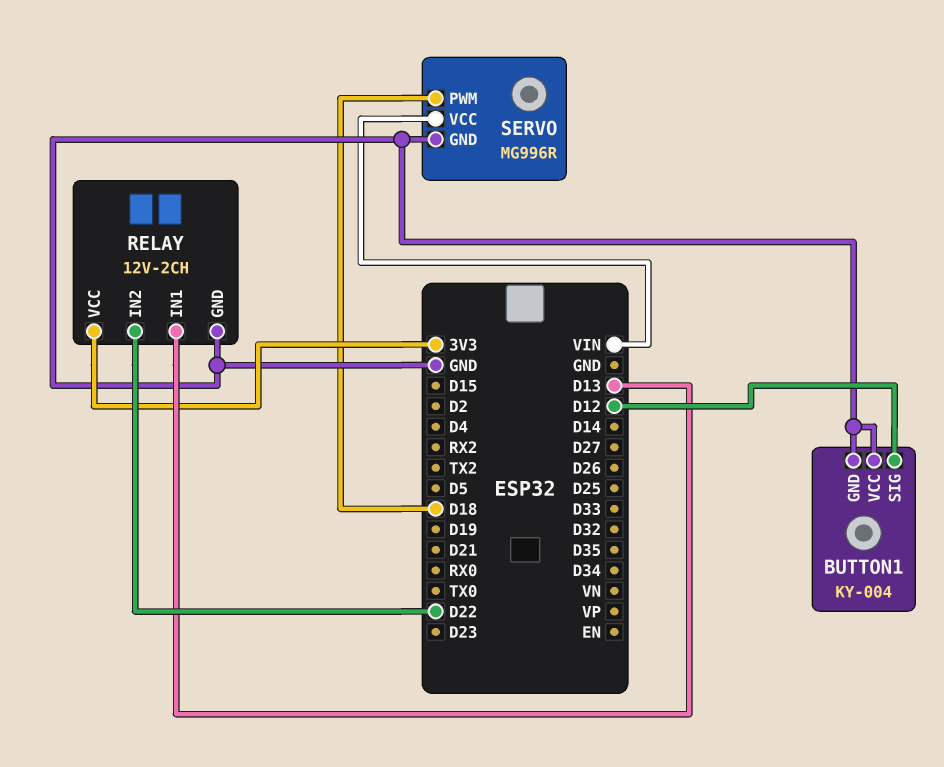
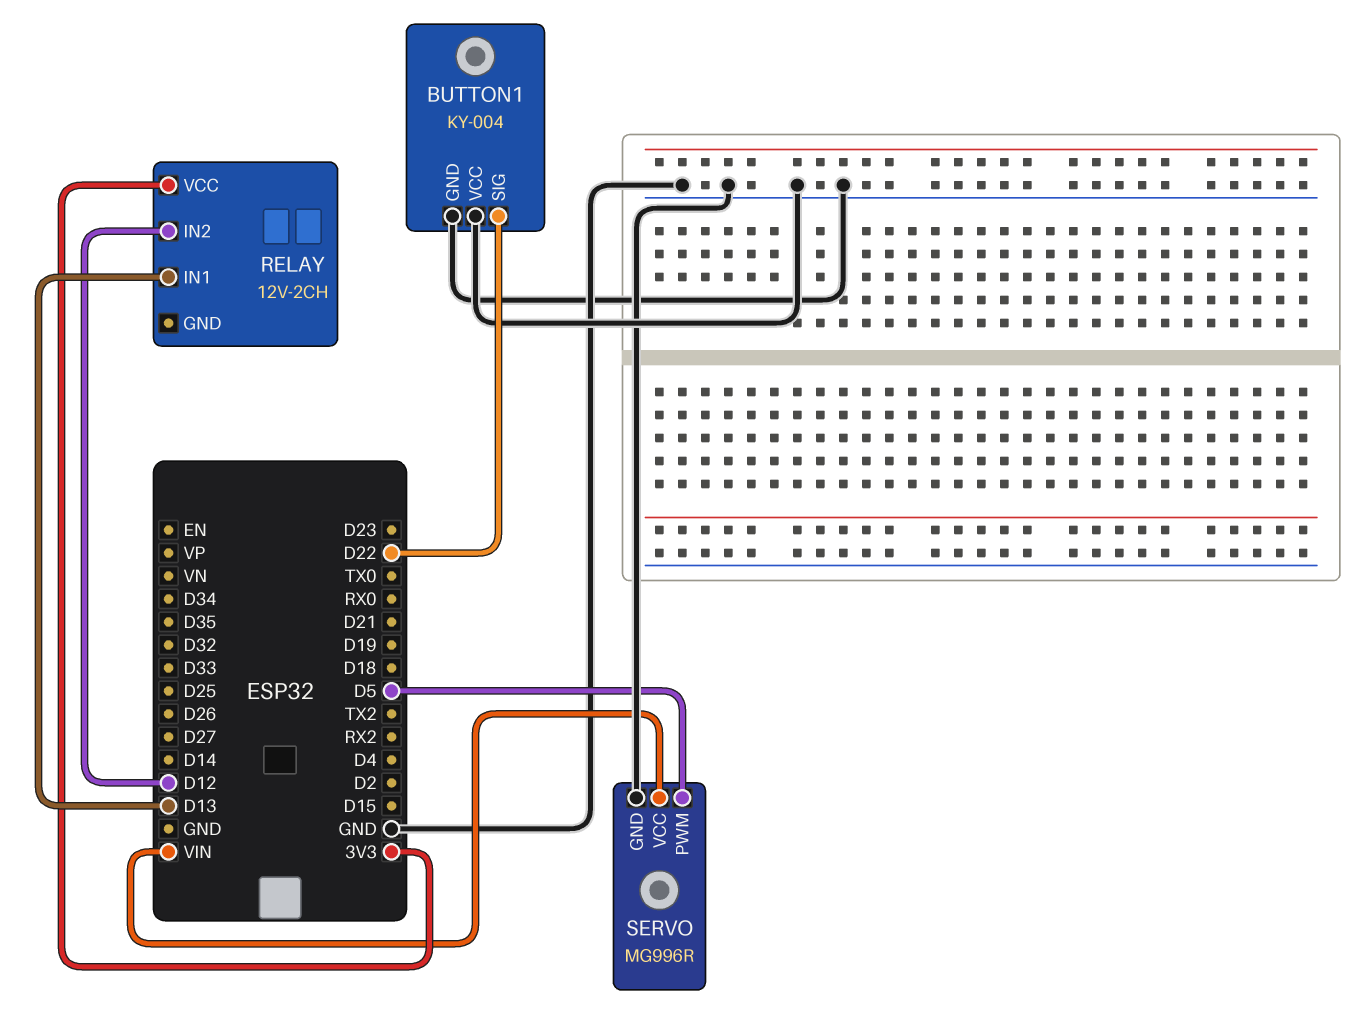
BUTTON1 pin SIG: D12 -> D22
RELAY pin GND: GND -> none
RELAY pin IN2: D22 -> D12
SERVO pin PWM: D18 -> D5

